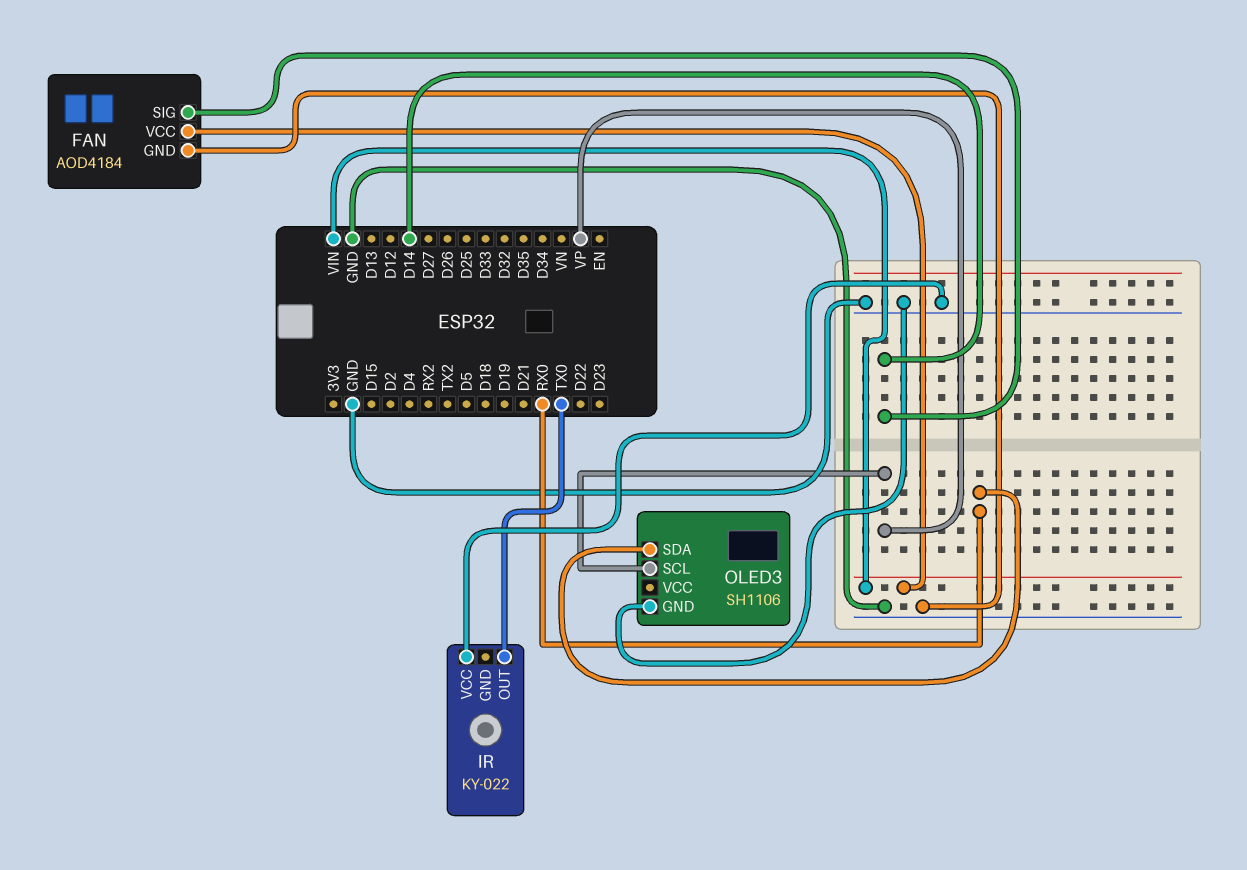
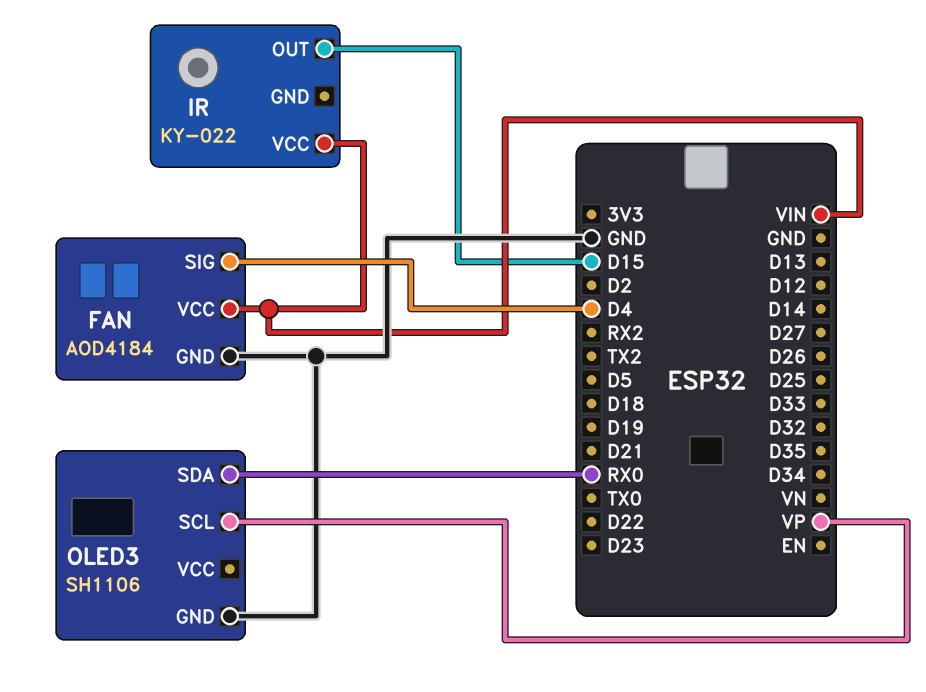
FAN pin SIG: D14 -> D4
IR pin OUT: TX0 -> D15
IR pin VCC: GND -> VIN

